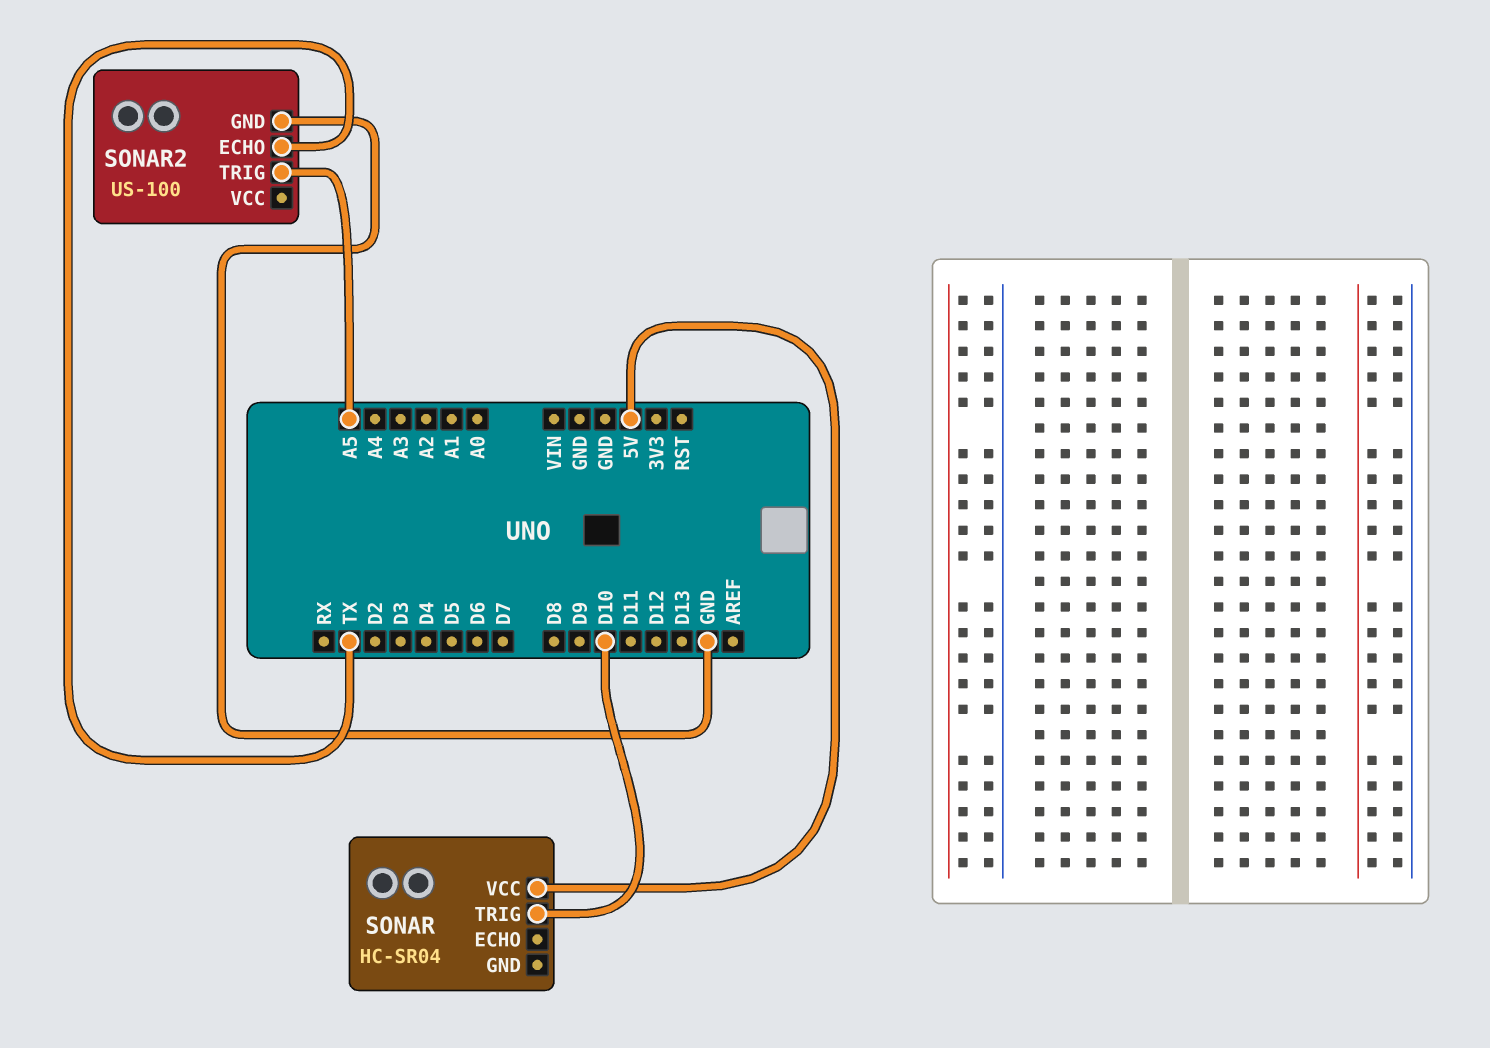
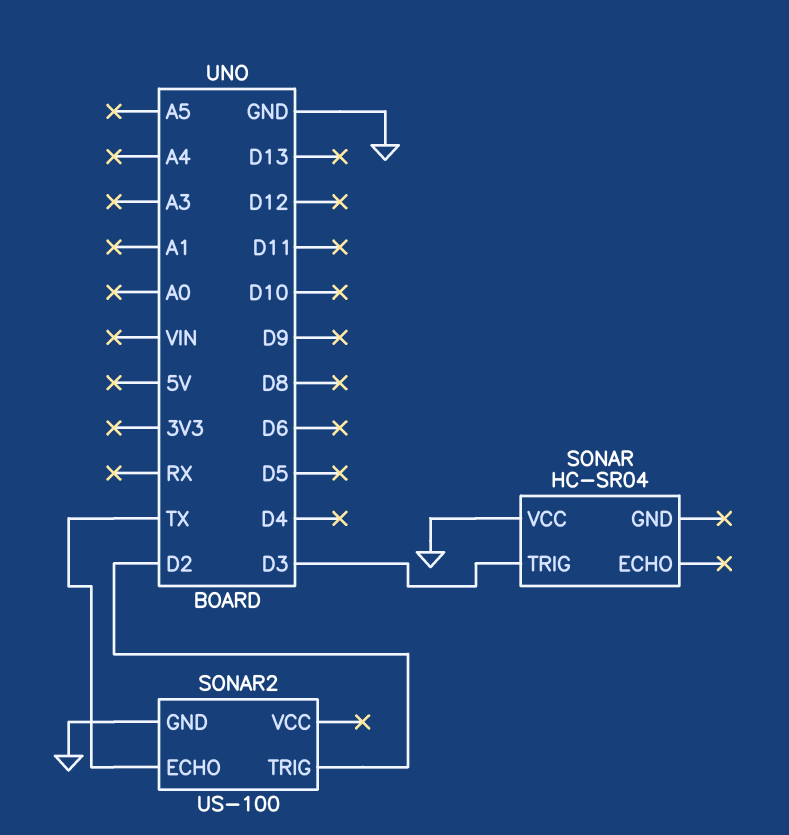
SONAR pin TRIG: D10 -> D3
SONAR pin VCC: 5V -> GND
SONAR2 pin TRIG: A5 -> D2

